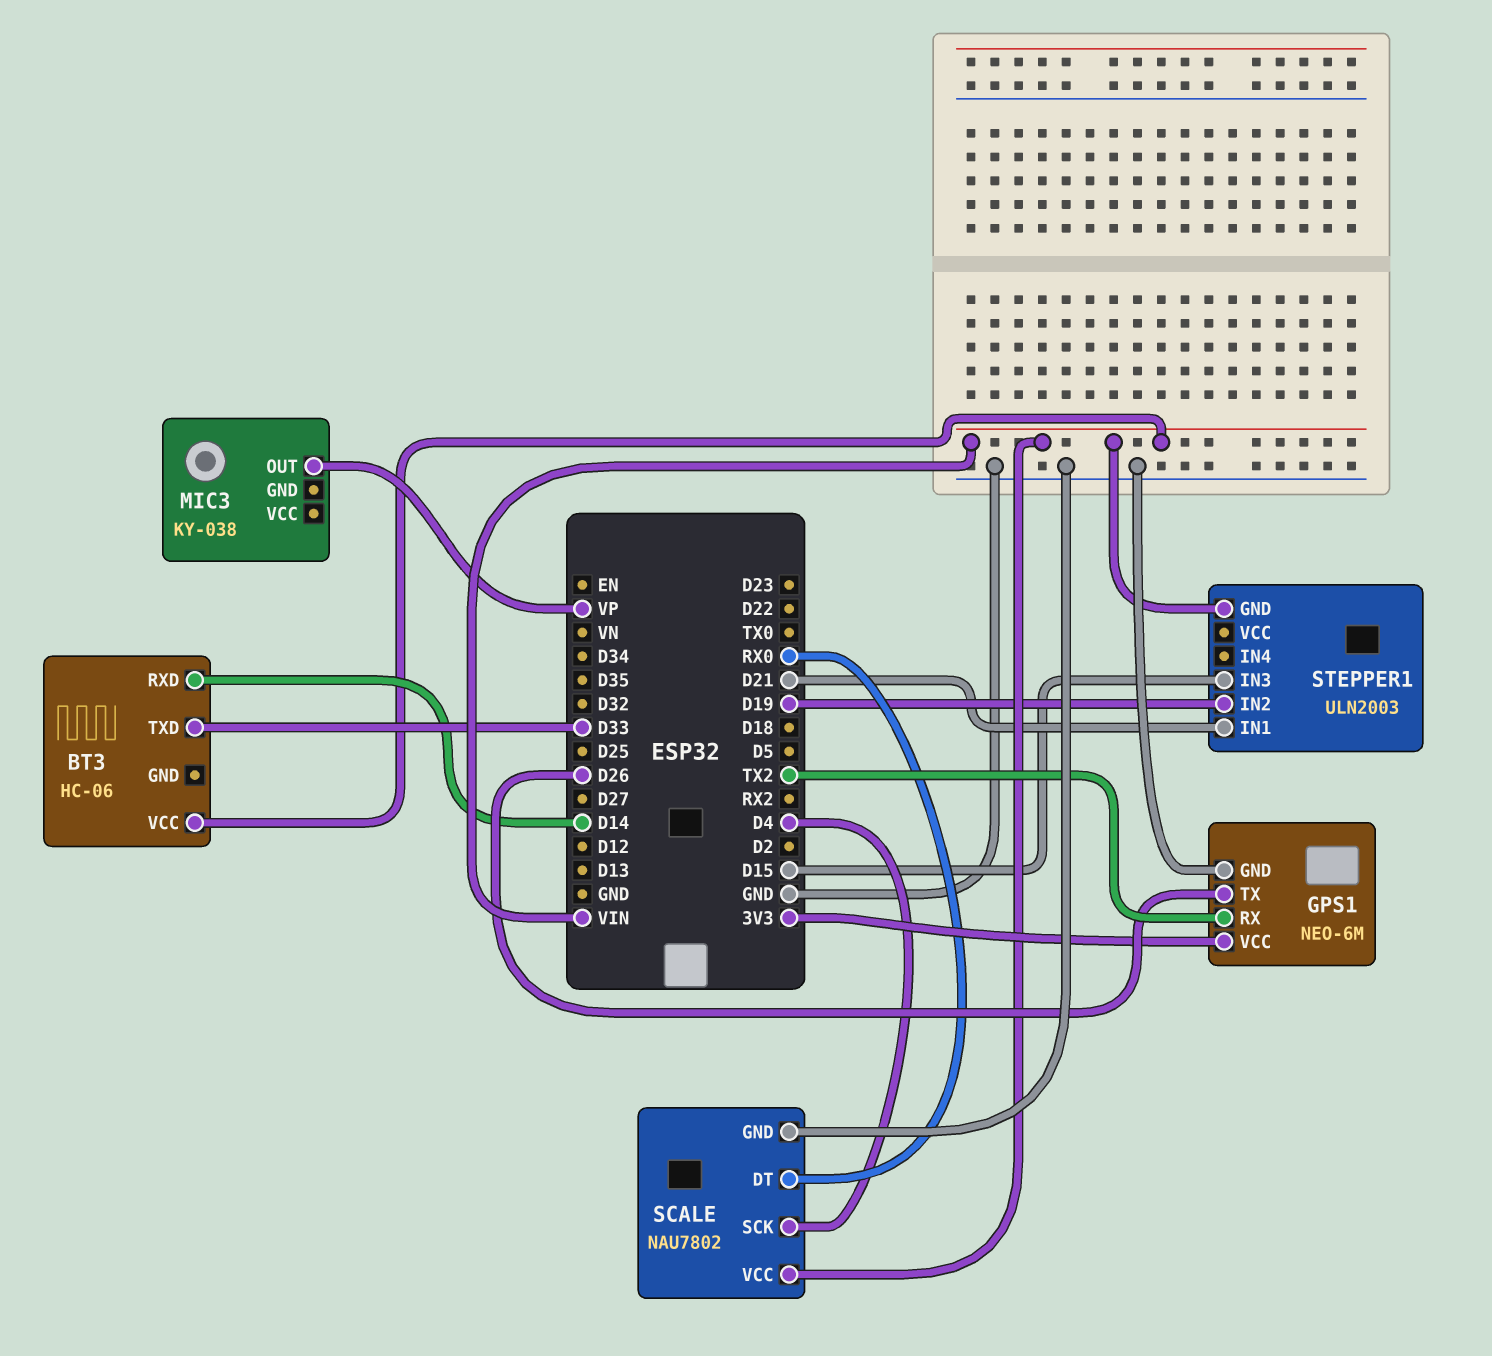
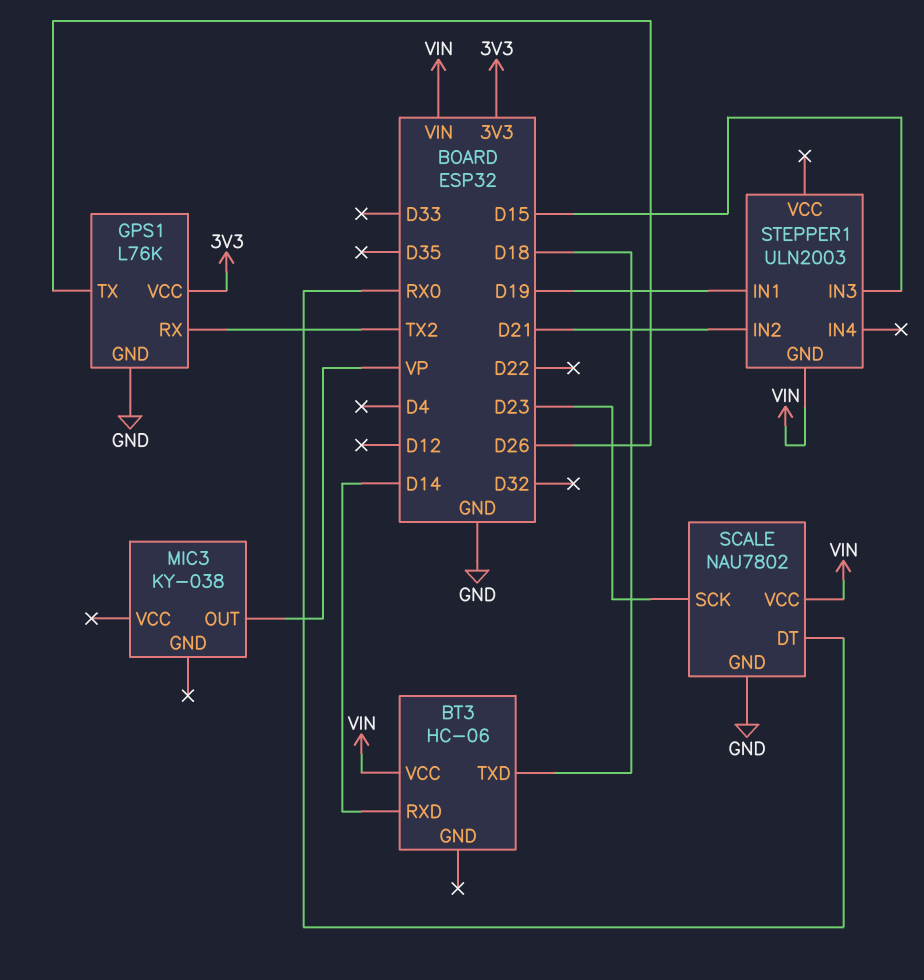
BT3 pin TXD: D33 -> D18
GPS1: NEO-6M -> L76K
SCALE pin SCK: D4 -> D23
STEPPER1 pin IN1: D21 -> D19
STEPPER1 pin IN2: D19 -> D21

